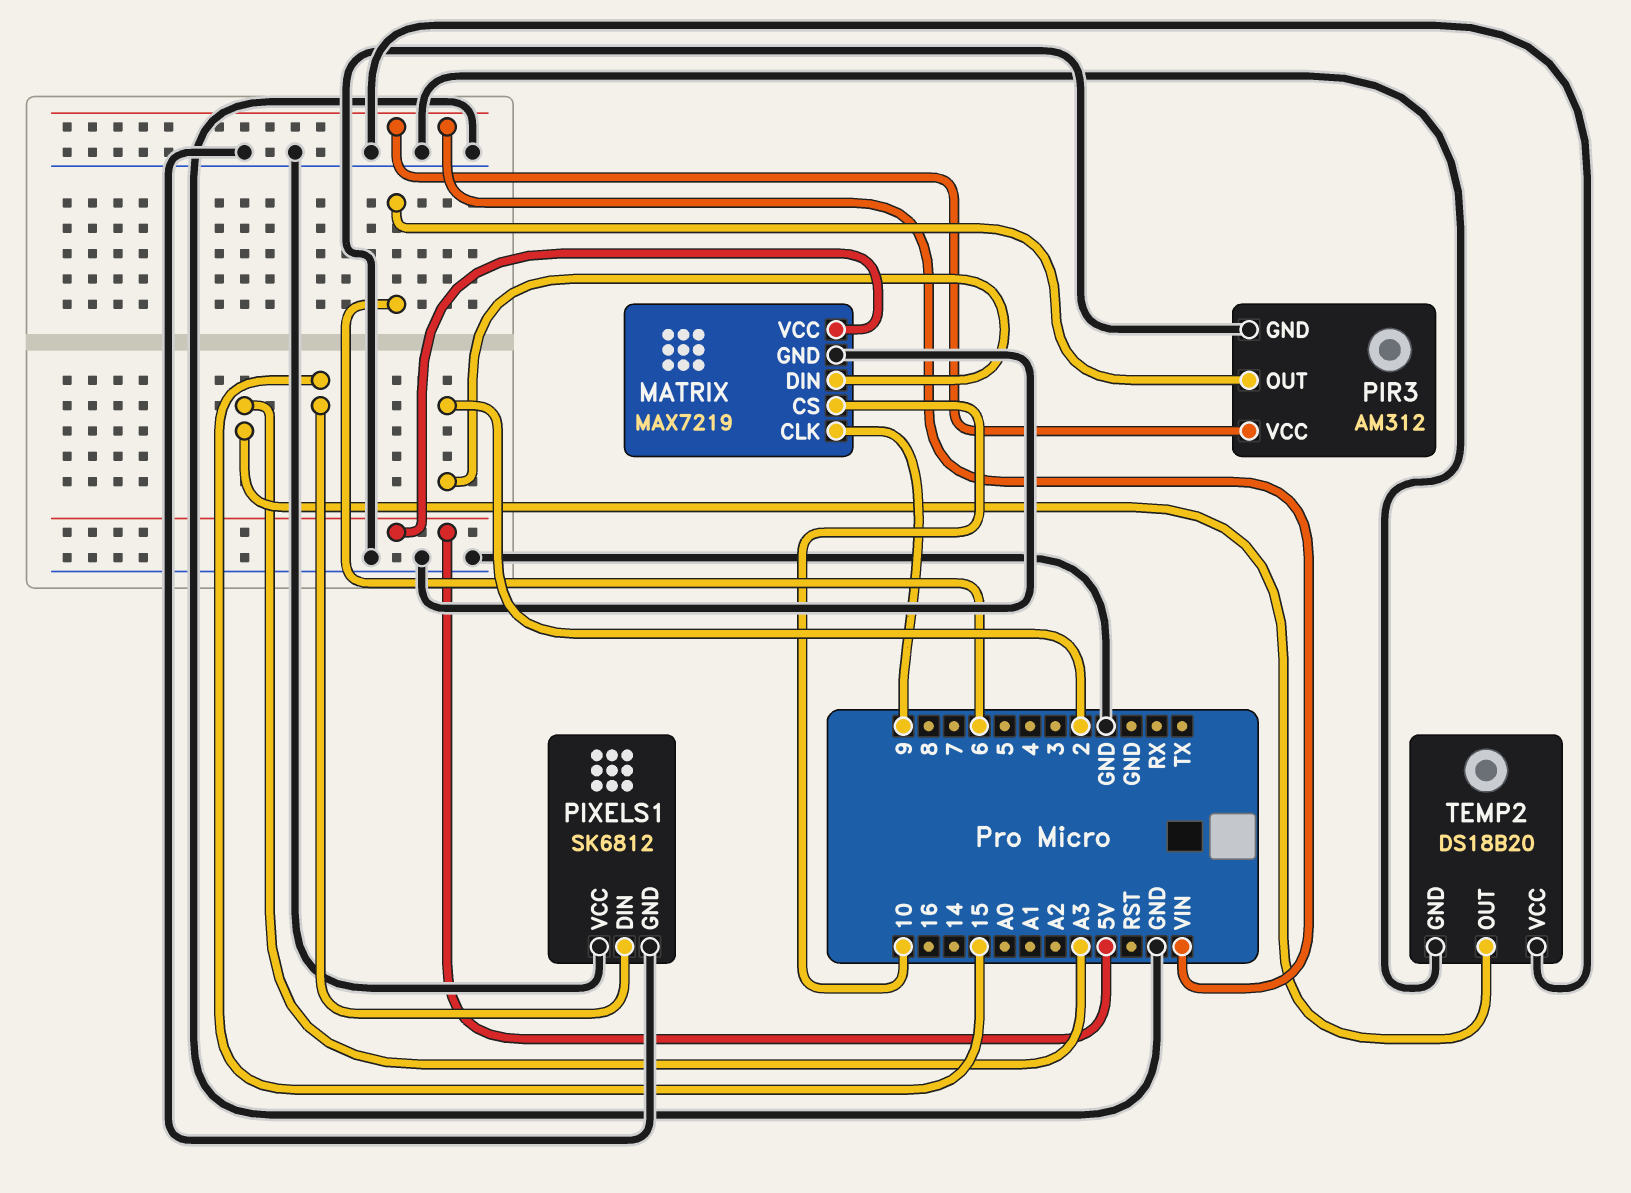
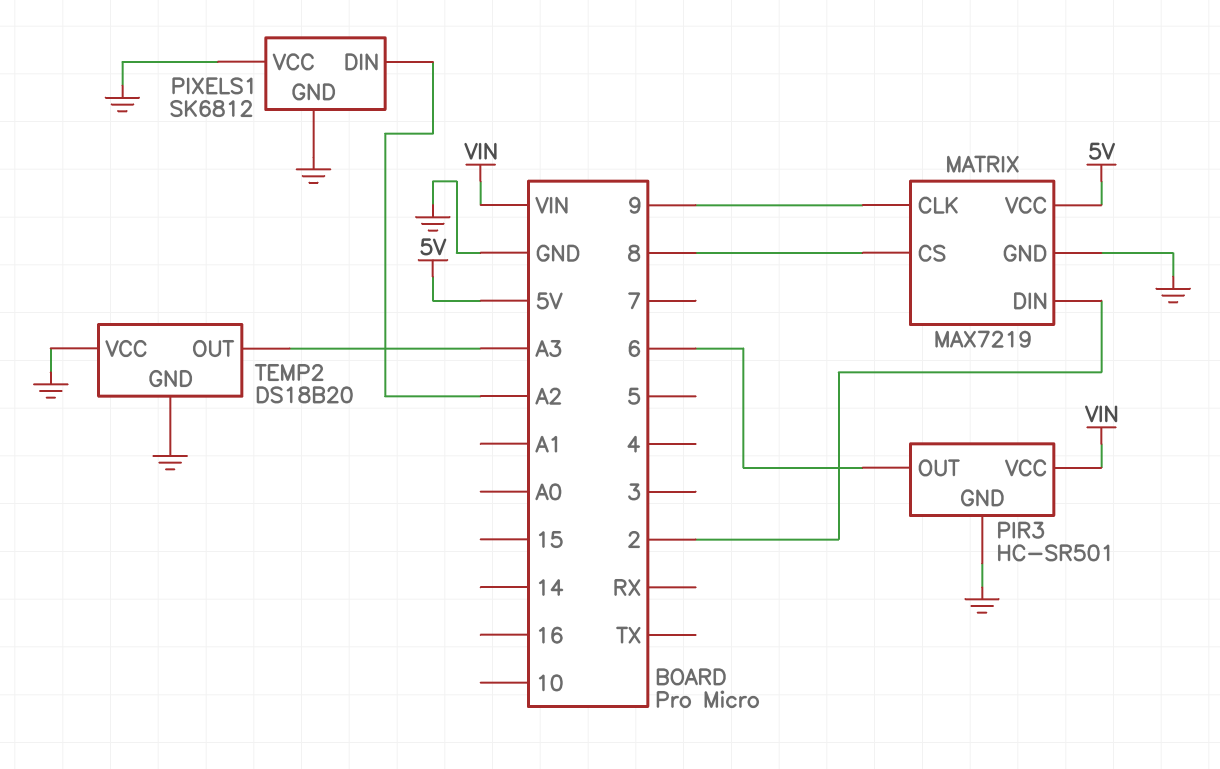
MATRIX pin CS: 10 -> 8
PIR3: AM312 -> HC-SR501
PIXELS1 pin DIN: 15 -> A2

